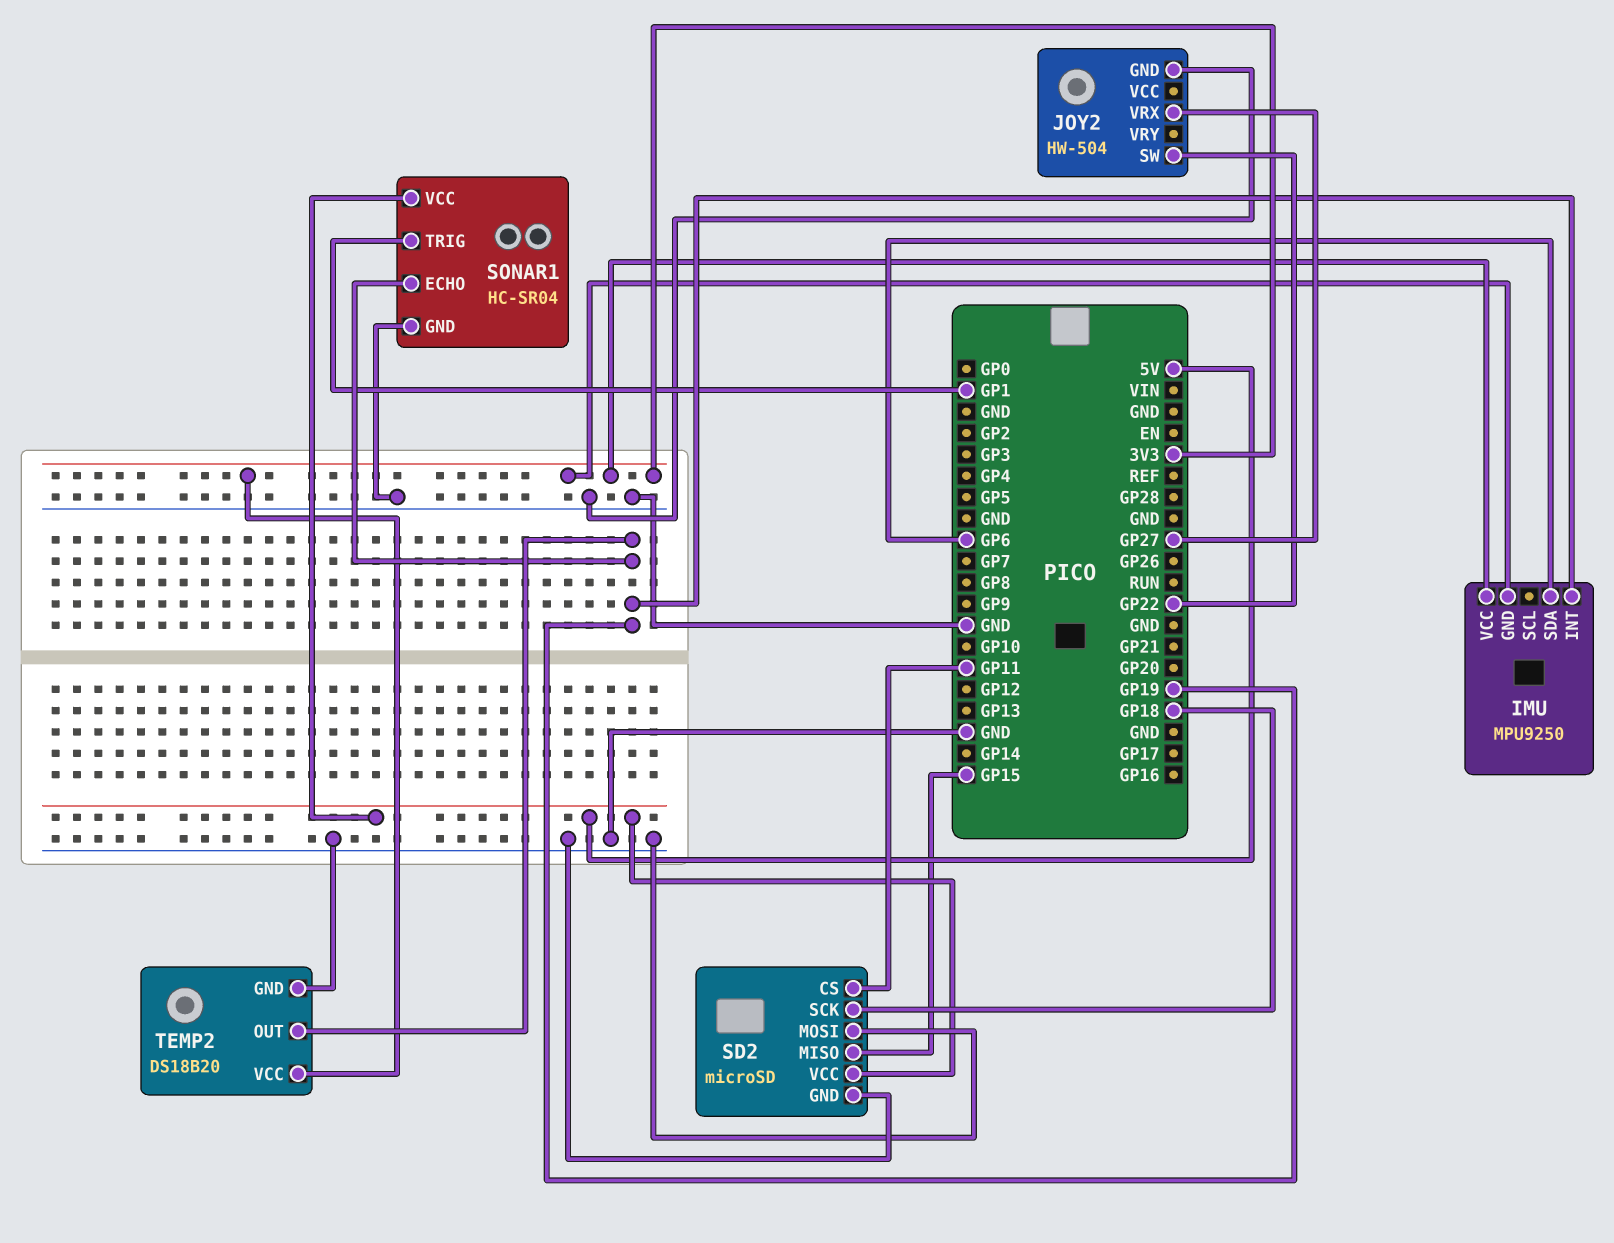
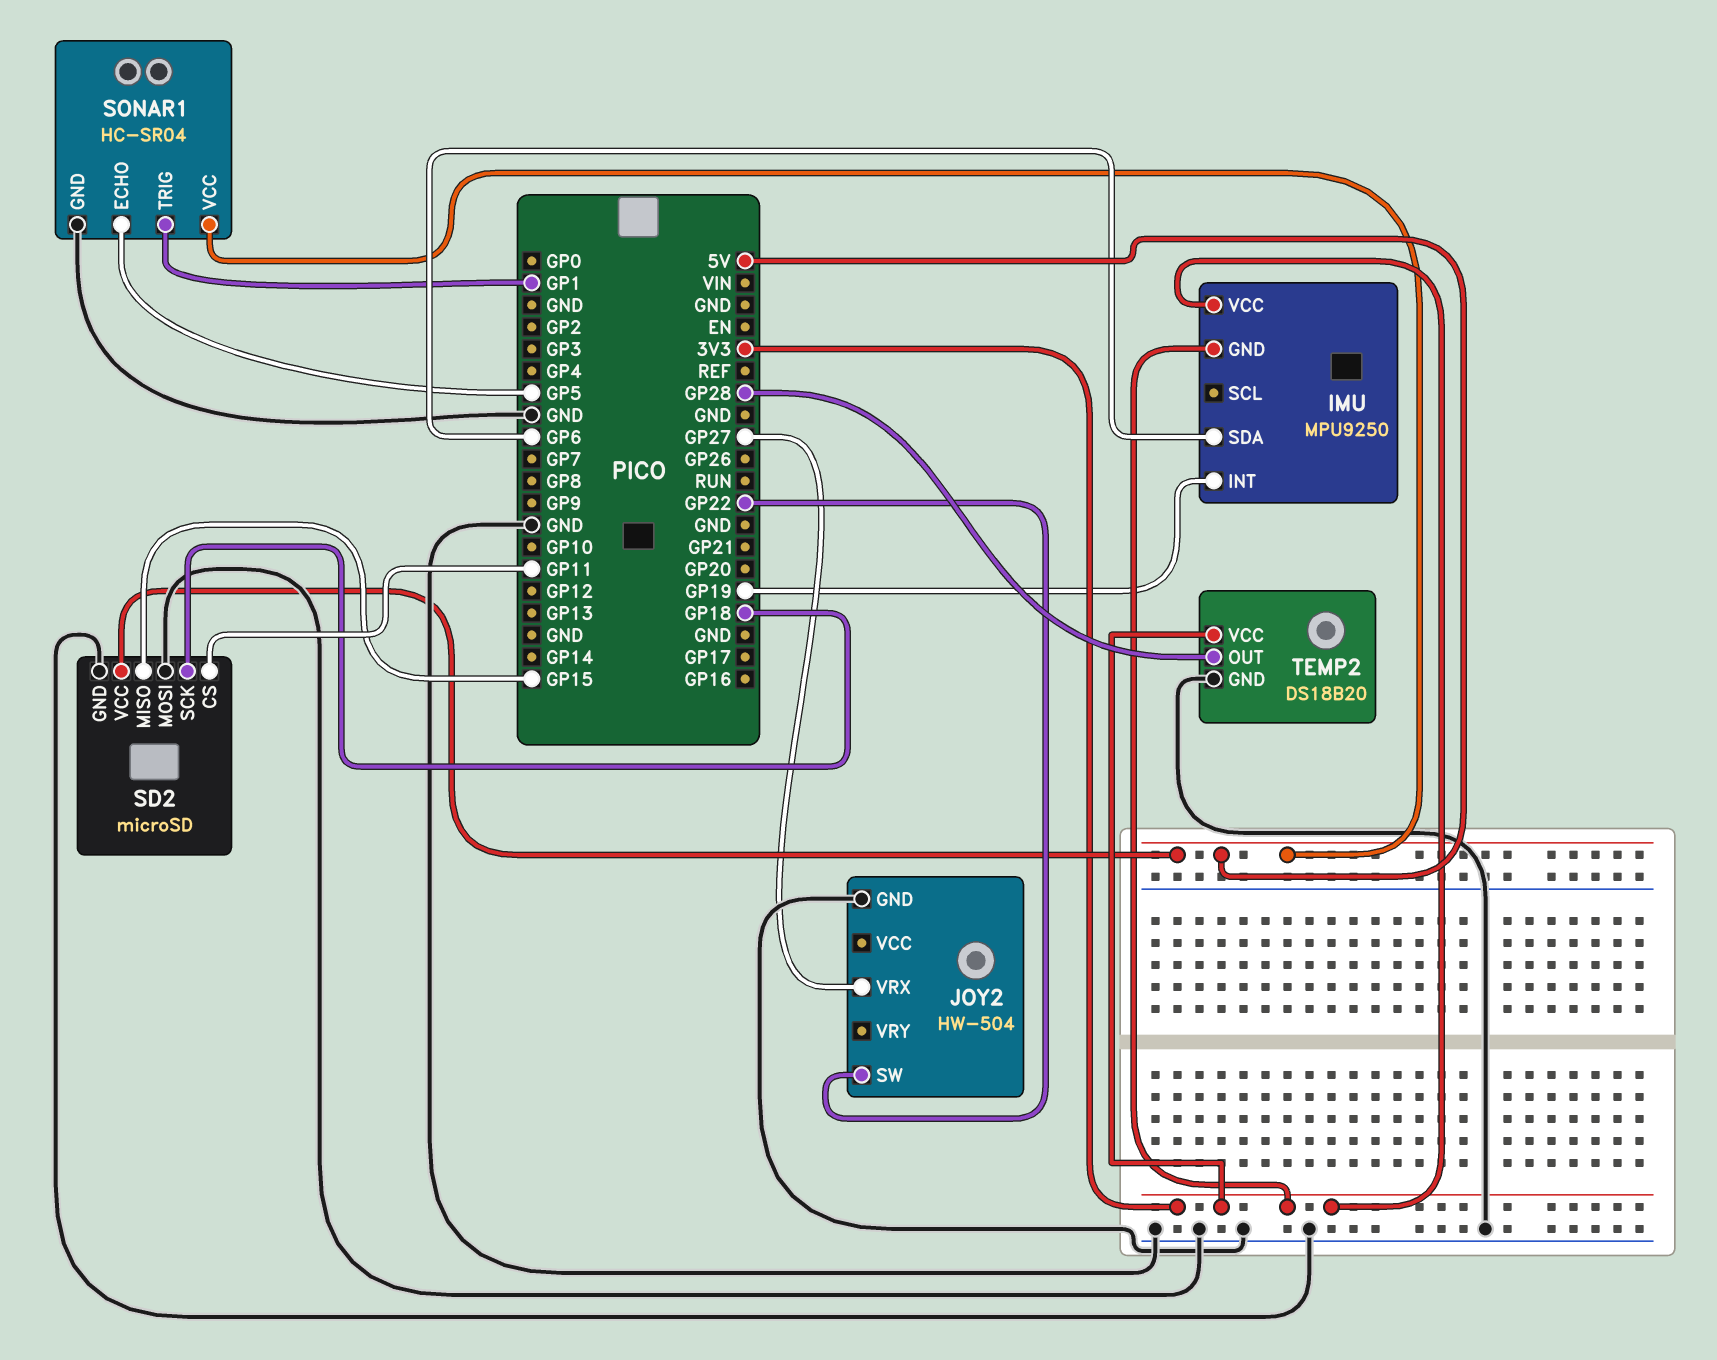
SONAR1 pin ECHO: GP19 -> GP5
TEMP2 pin OUT: GP19 -> GP28

